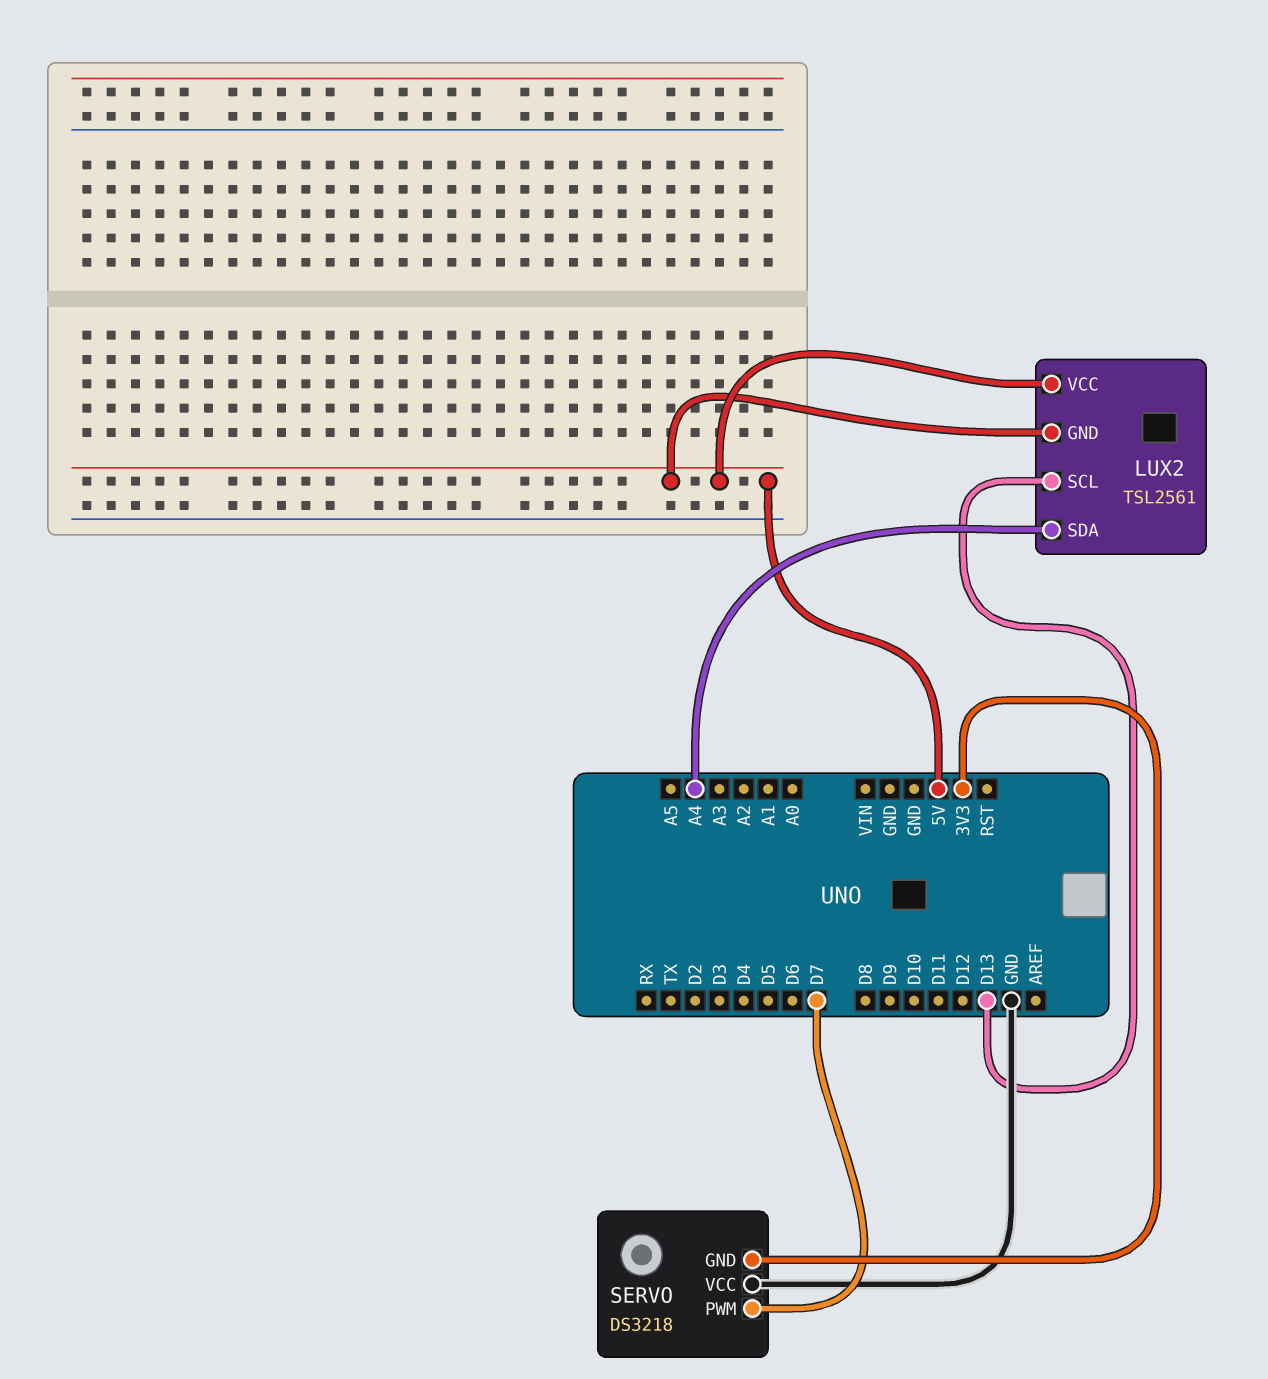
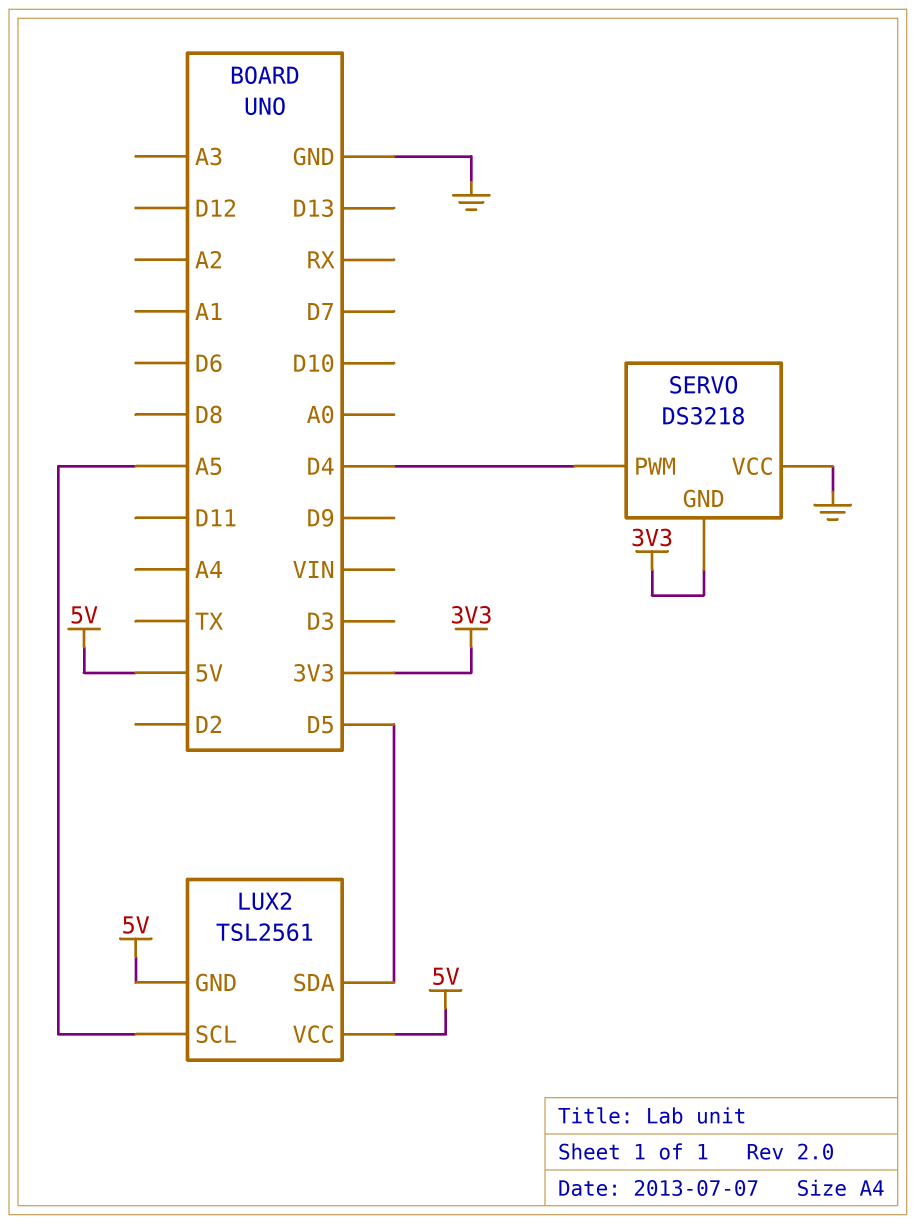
LUX2 pin SCL: D13 -> A5
LUX2 pin SDA: A4 -> D5
SERVO pin PWM: D7 -> D4

